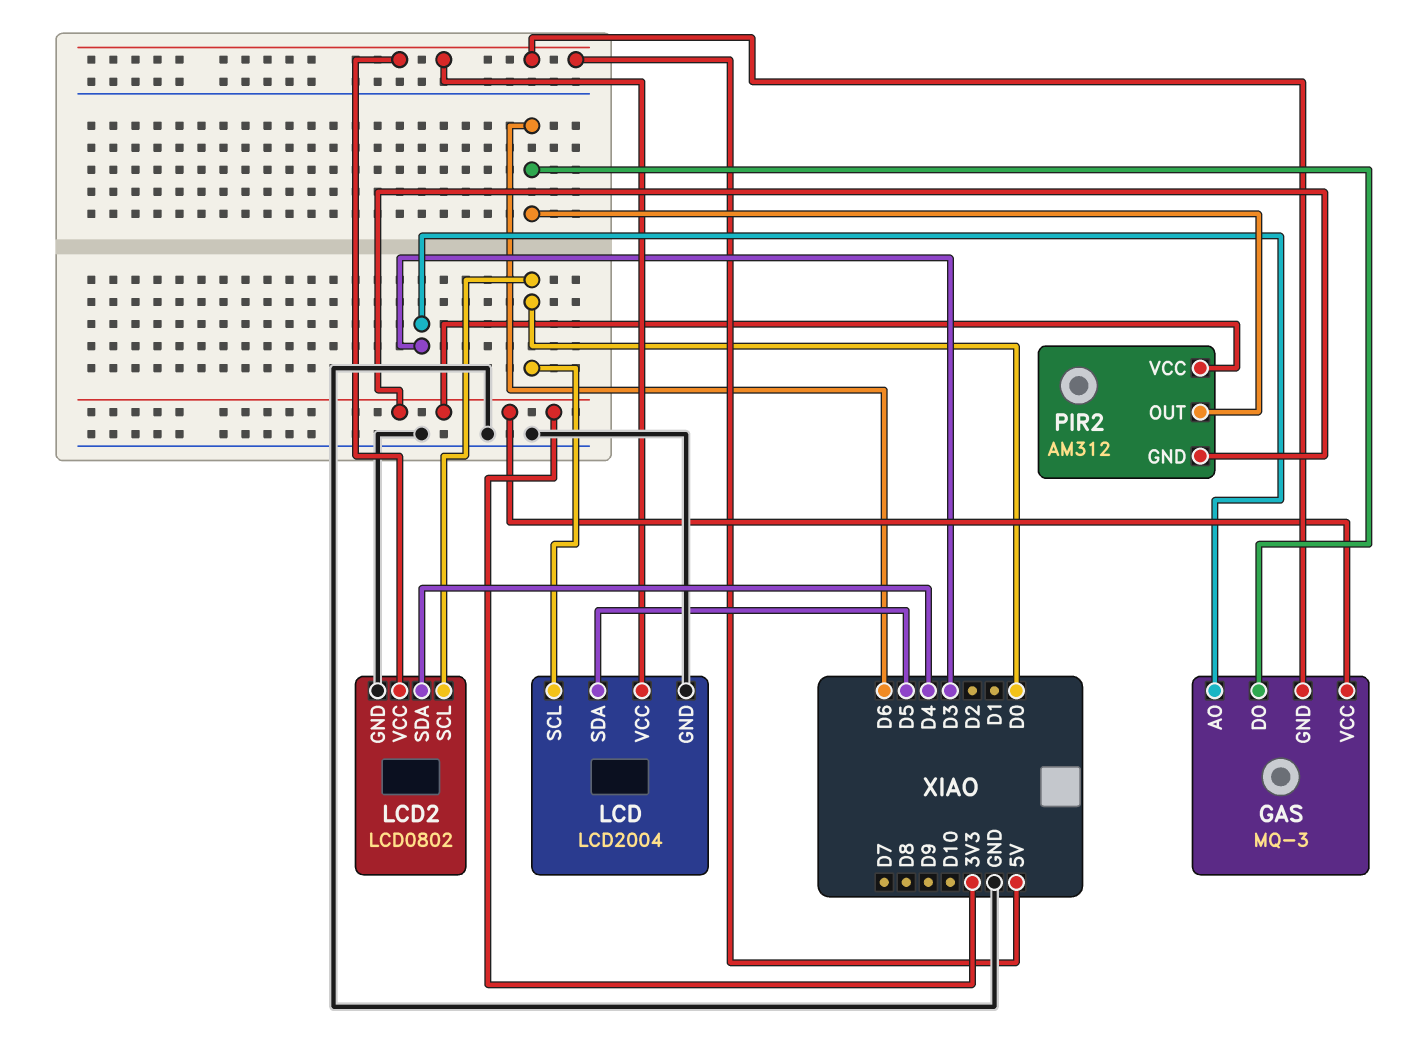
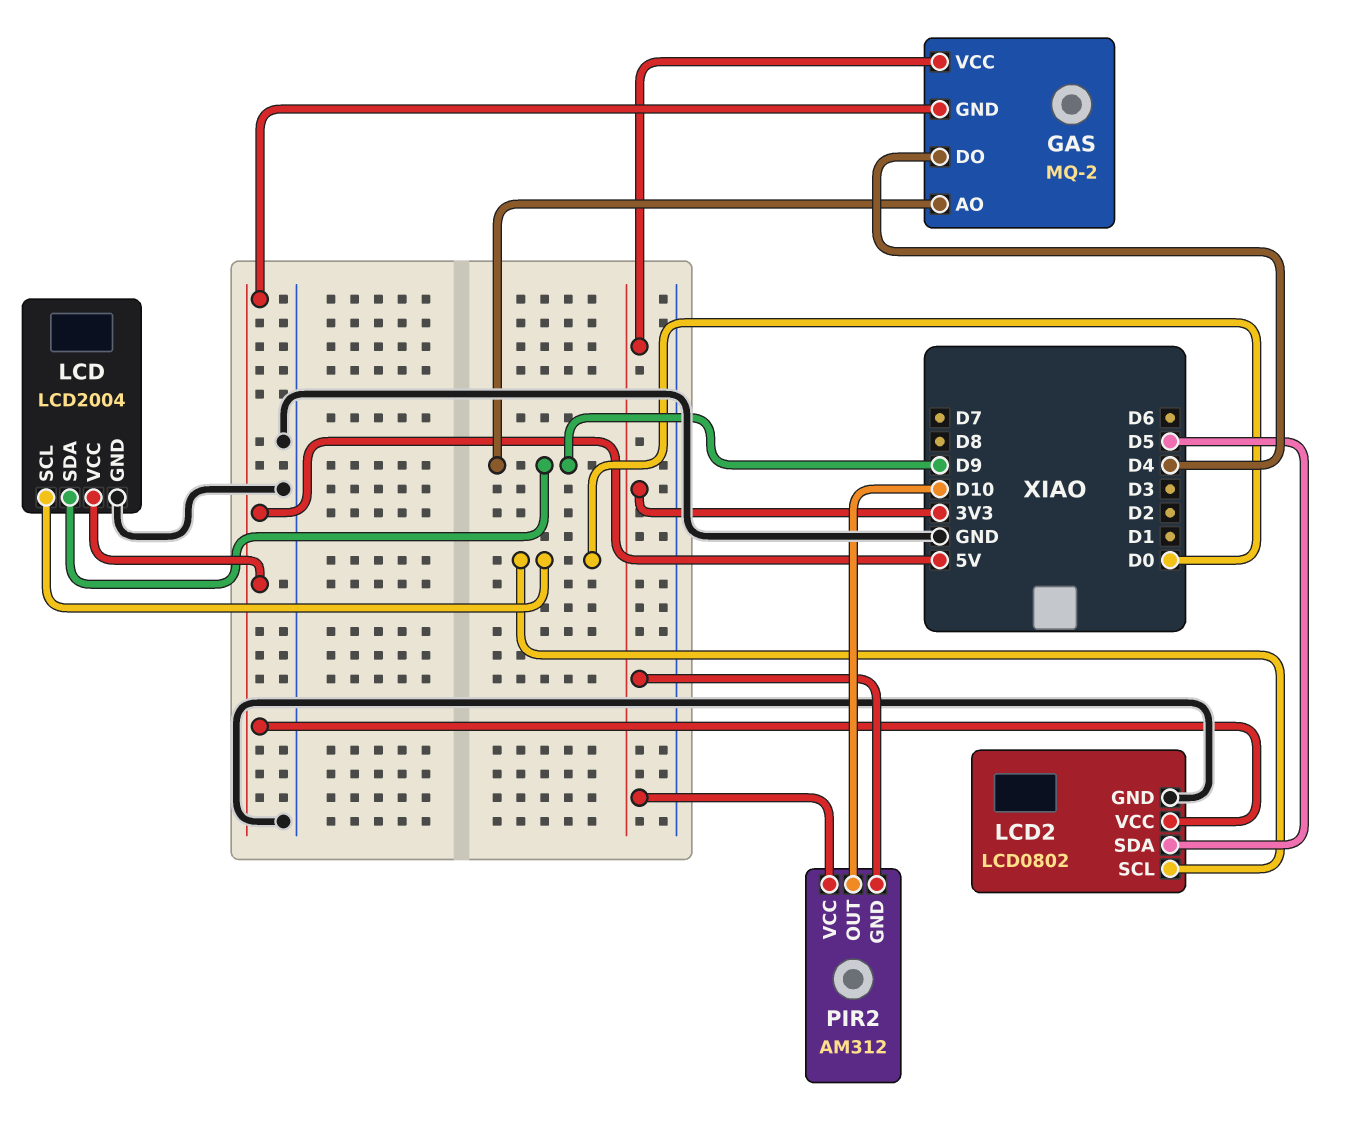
GAS: MQ-3 -> MQ-2
GAS pin AO: D3 -> D9
GAS pin DO: D6 -> D4
LCD pin SDA: D5 -> D9
LCD2 pin SDA: D4 -> D5
PIR2 pin OUT: D6 -> D10

